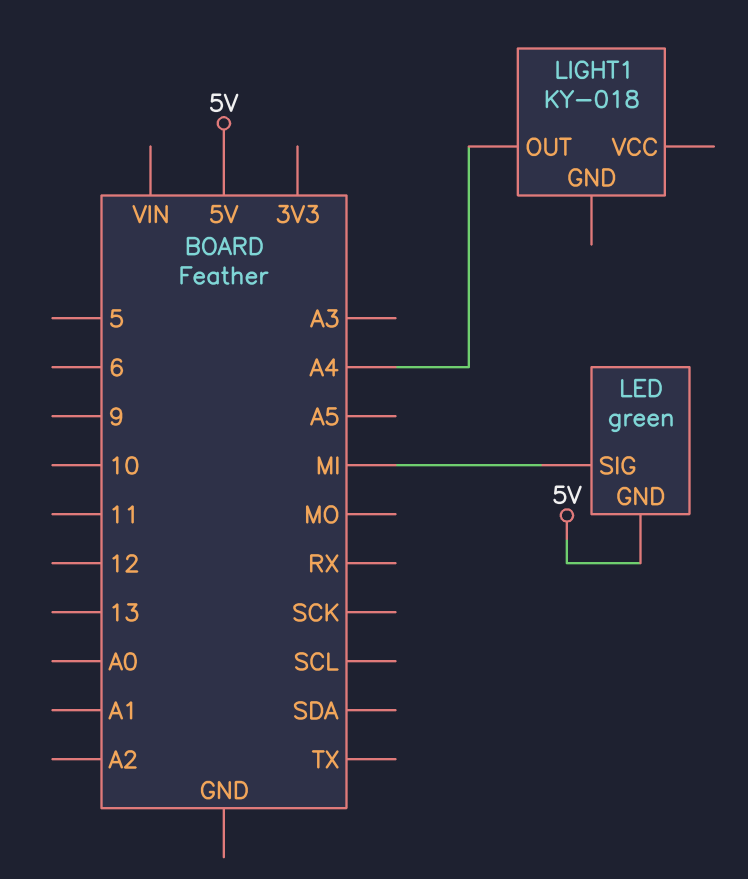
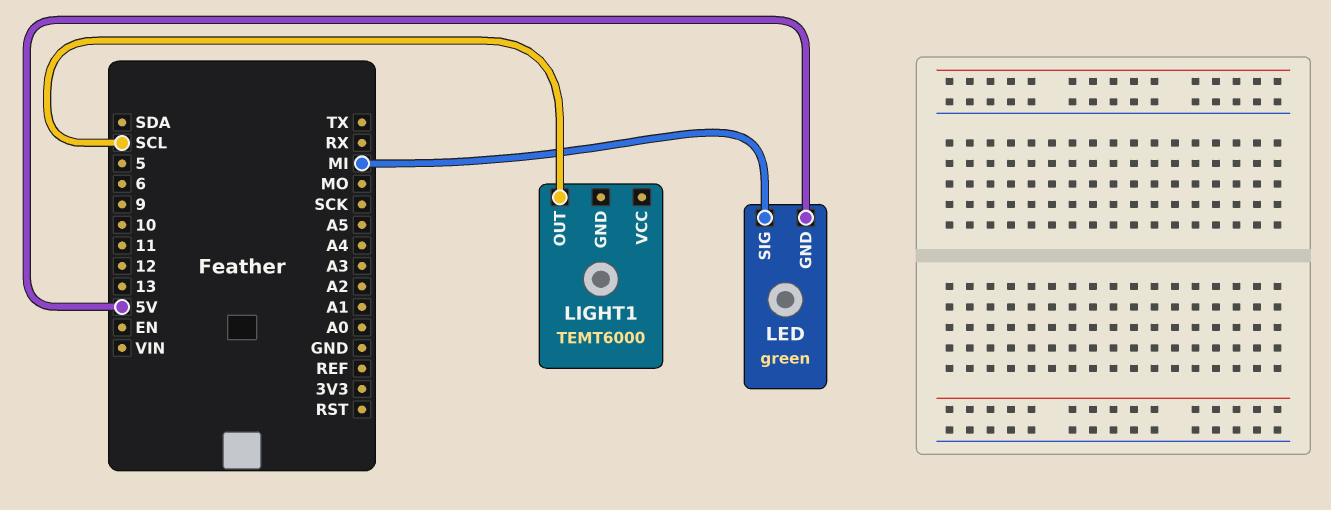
LIGHT1: KY-018 -> TEMT6000
LIGHT1 pin OUT: A4 -> SCL

